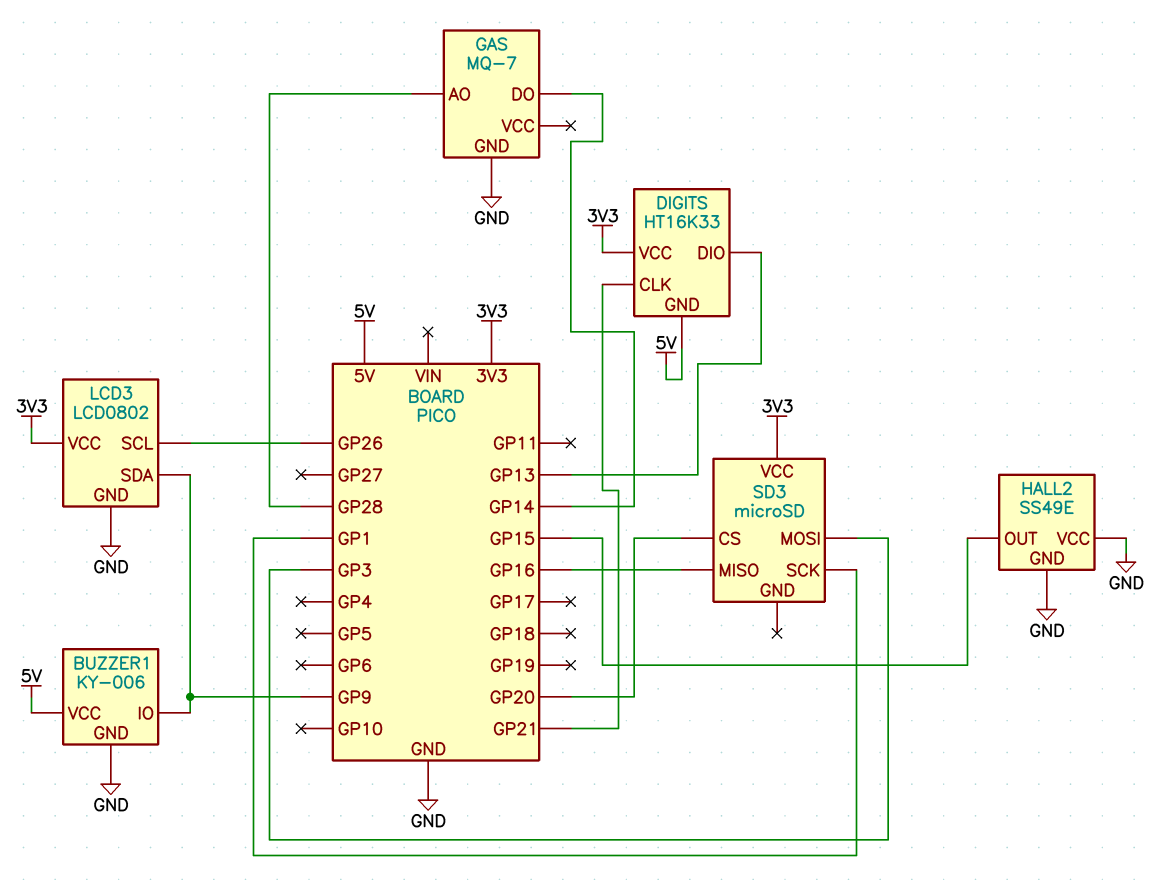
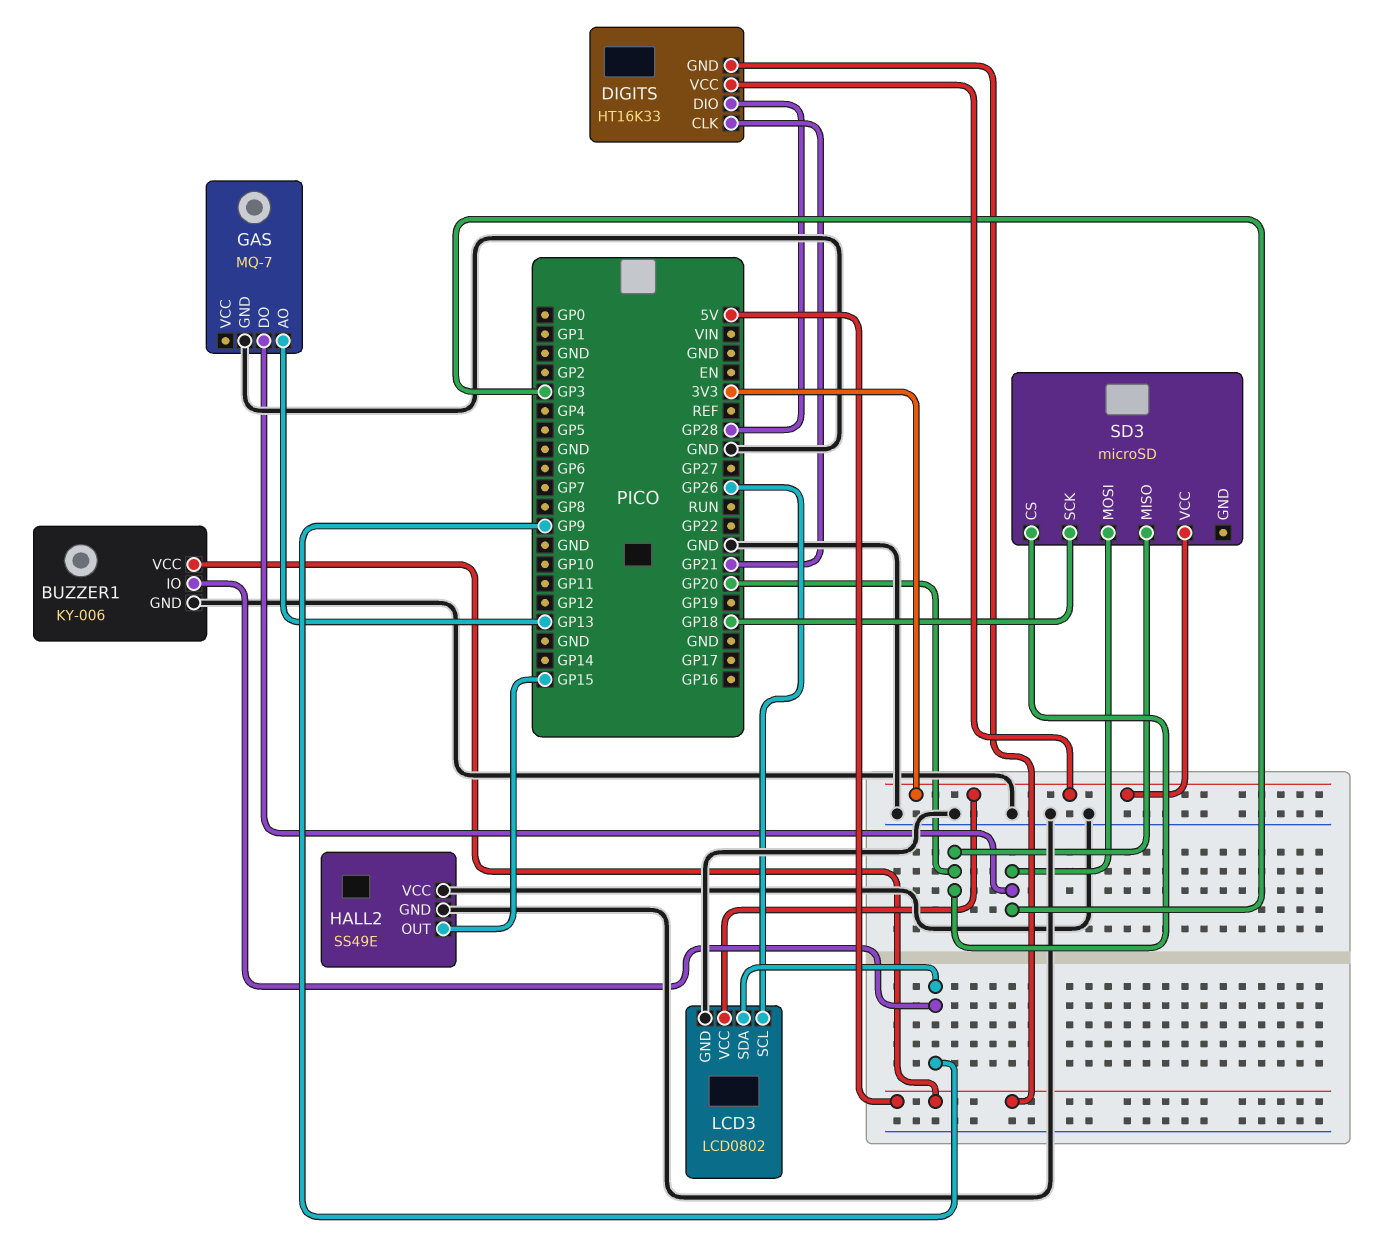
DIGITS pin DIO: GP13 -> GP28
GAS pin AO: GP28 -> GP13
GAS pin DO: GP14 -> GP3
SD3 pin MISO: GP16 -> GP20
SD3 pin SCK: GP1 -> GP18

